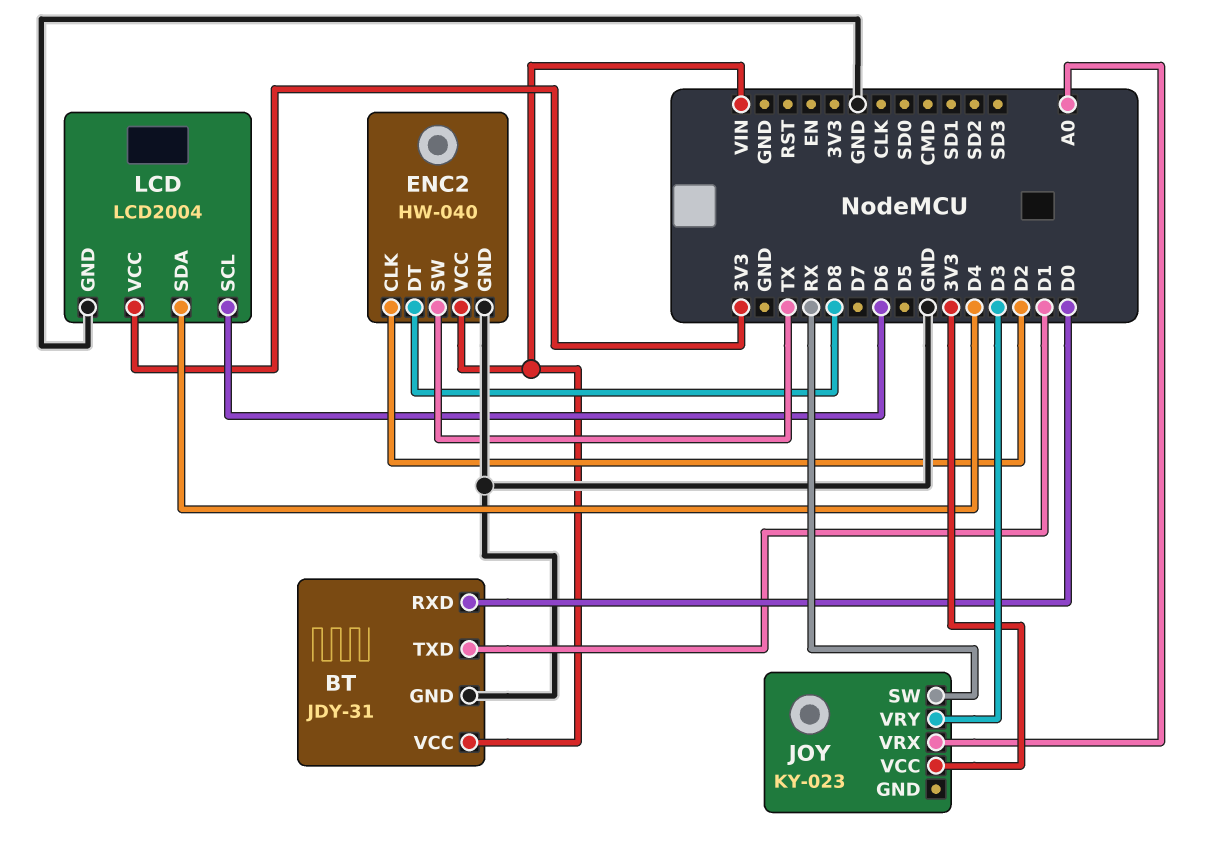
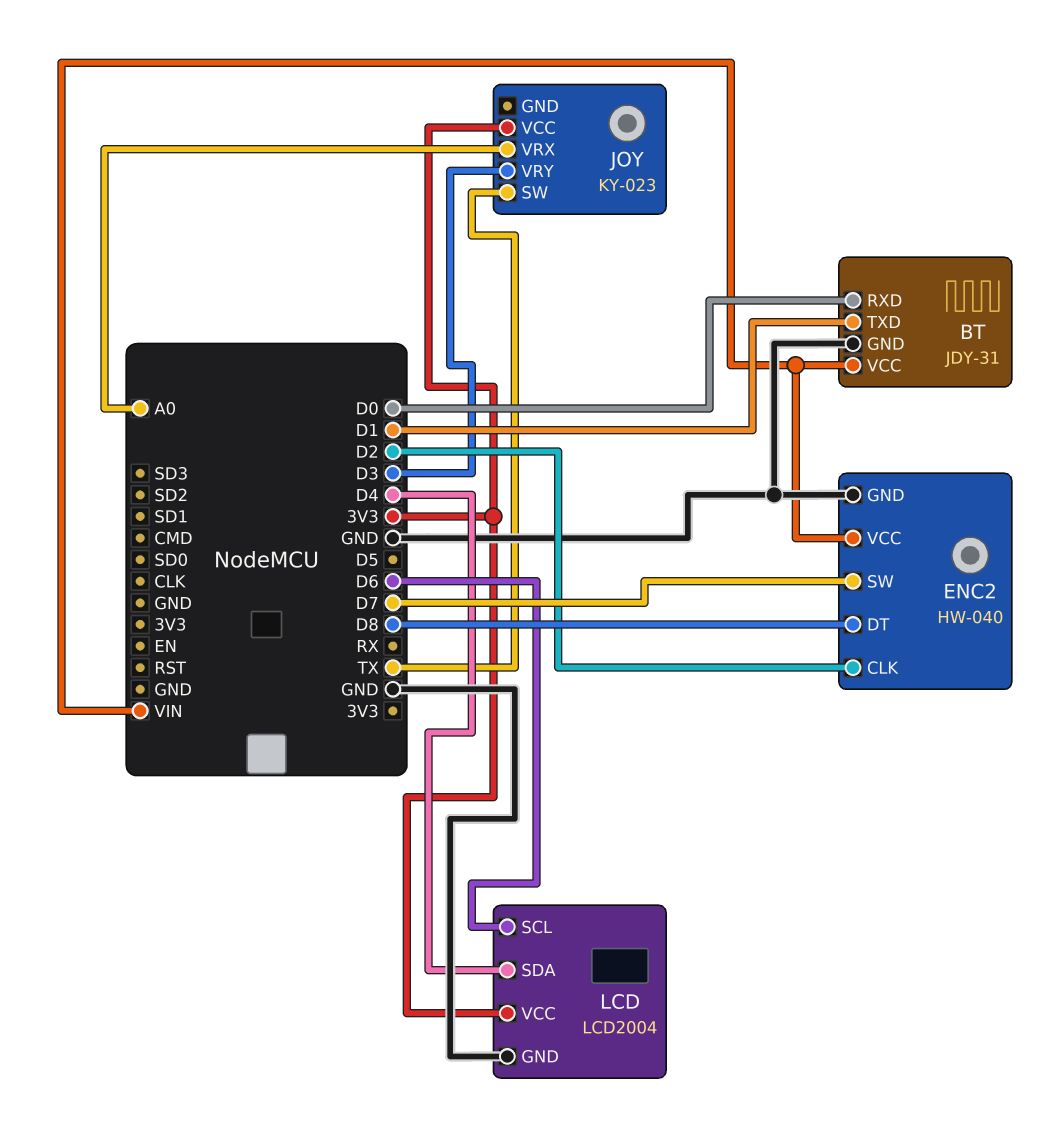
ENC2 pin SW: TX -> D7
JOY pin SW: RX -> TX

